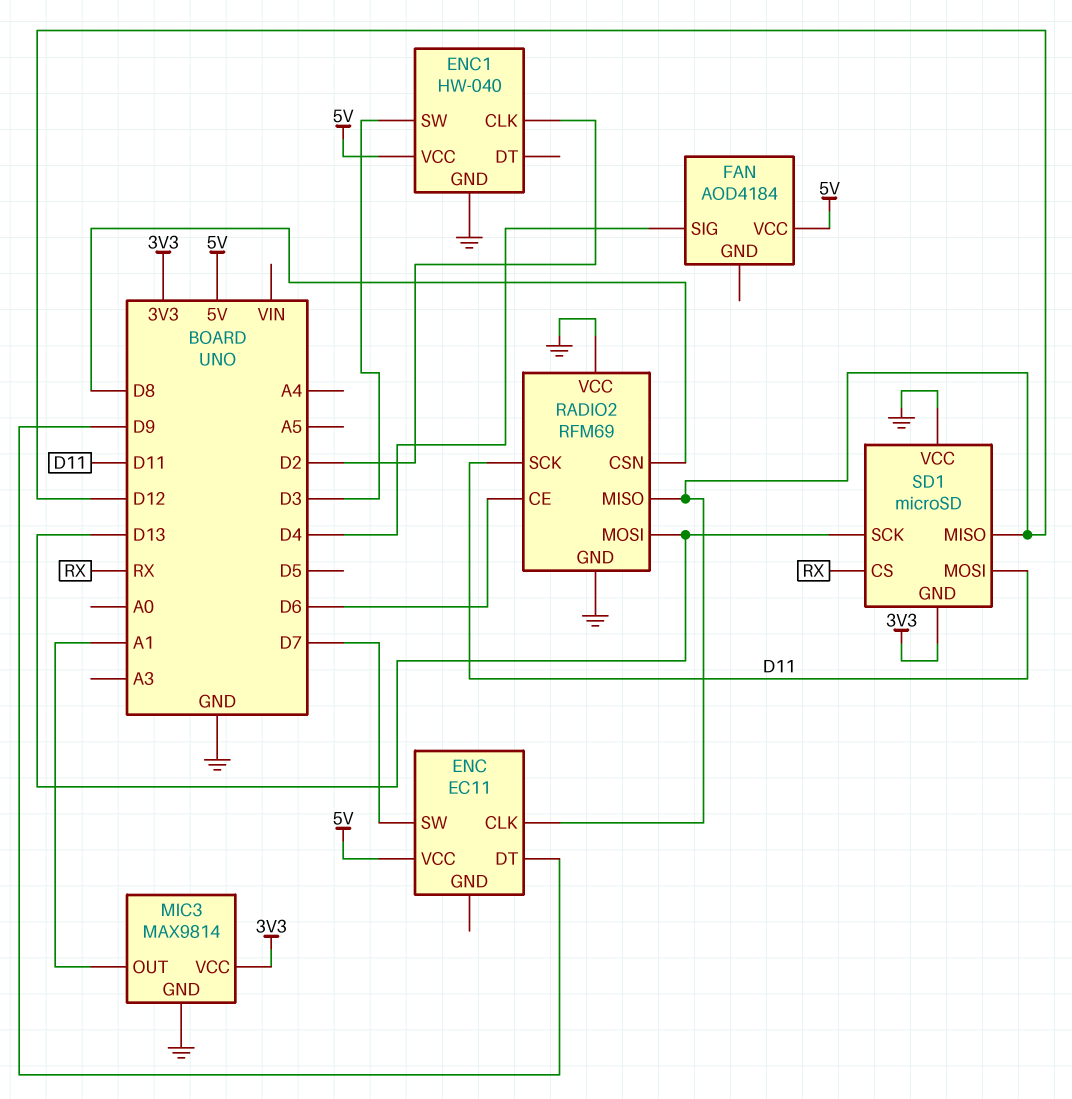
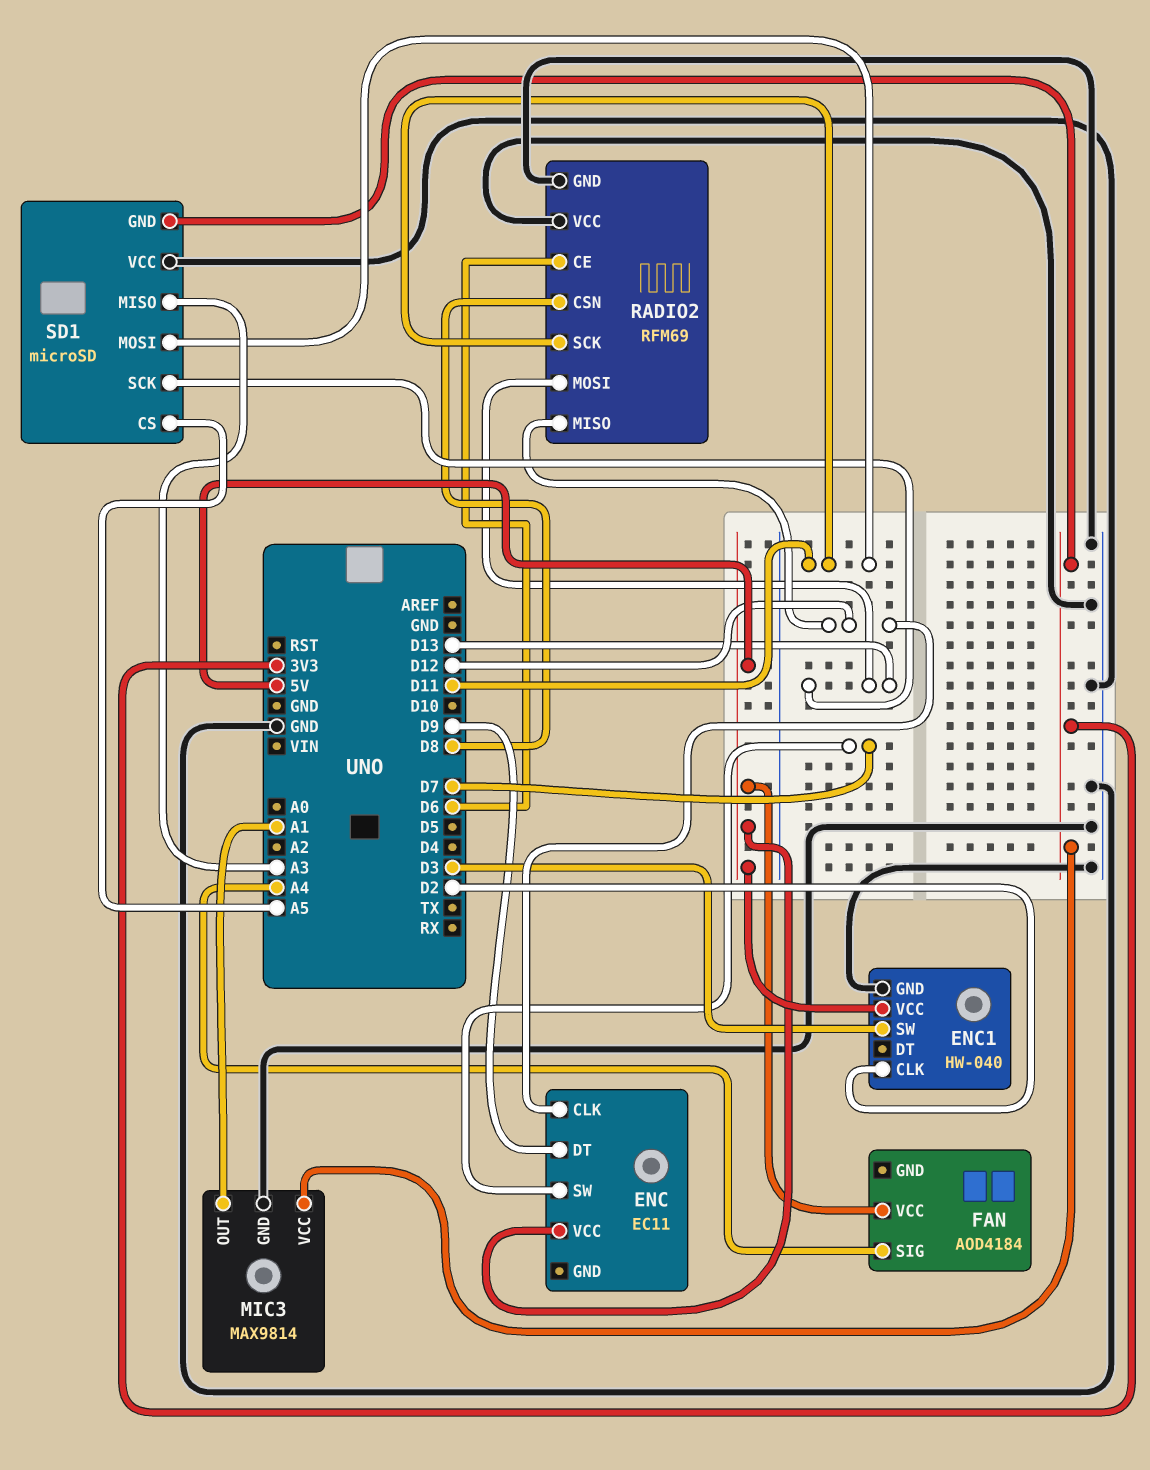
FAN pin SIG: D4 -> A4
SD1 pin CS: RX -> A5
SD1 pin MISO: D12 -> A3

